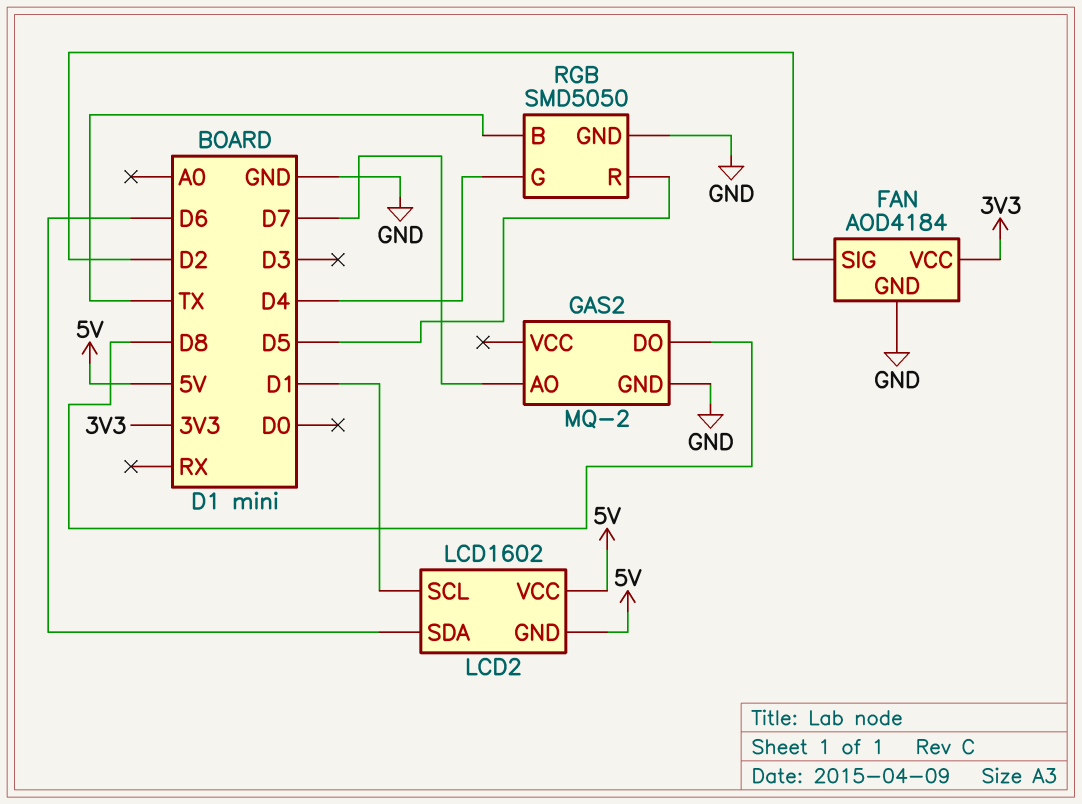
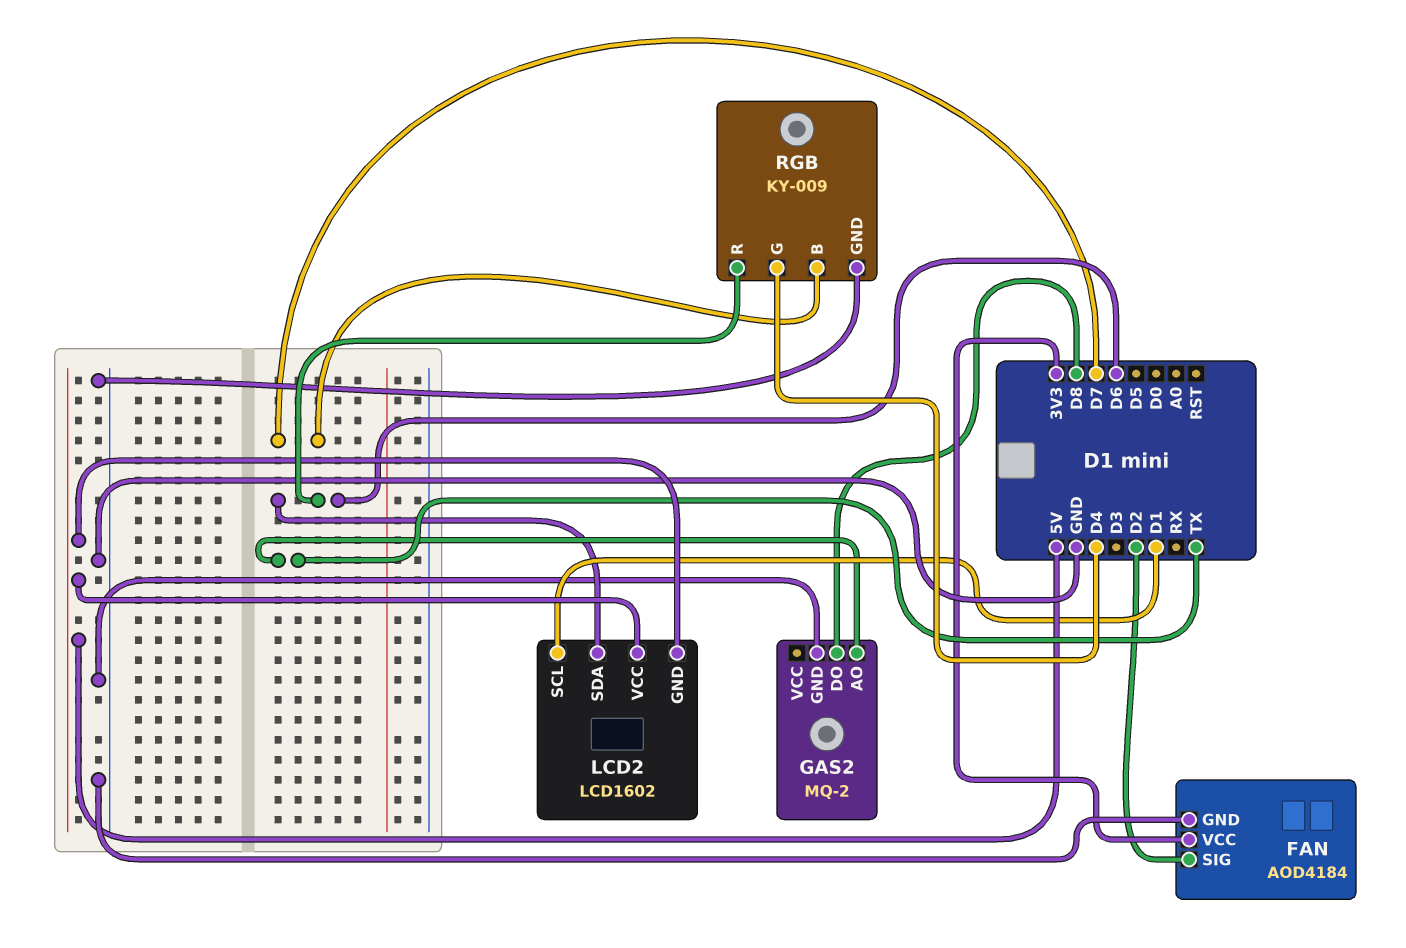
GAS2 pin AO: D7 -> TX
RGB: SMD5050 -> KY-009
RGB pin B: TX -> D7
RGB pin R: D5 -> D6

